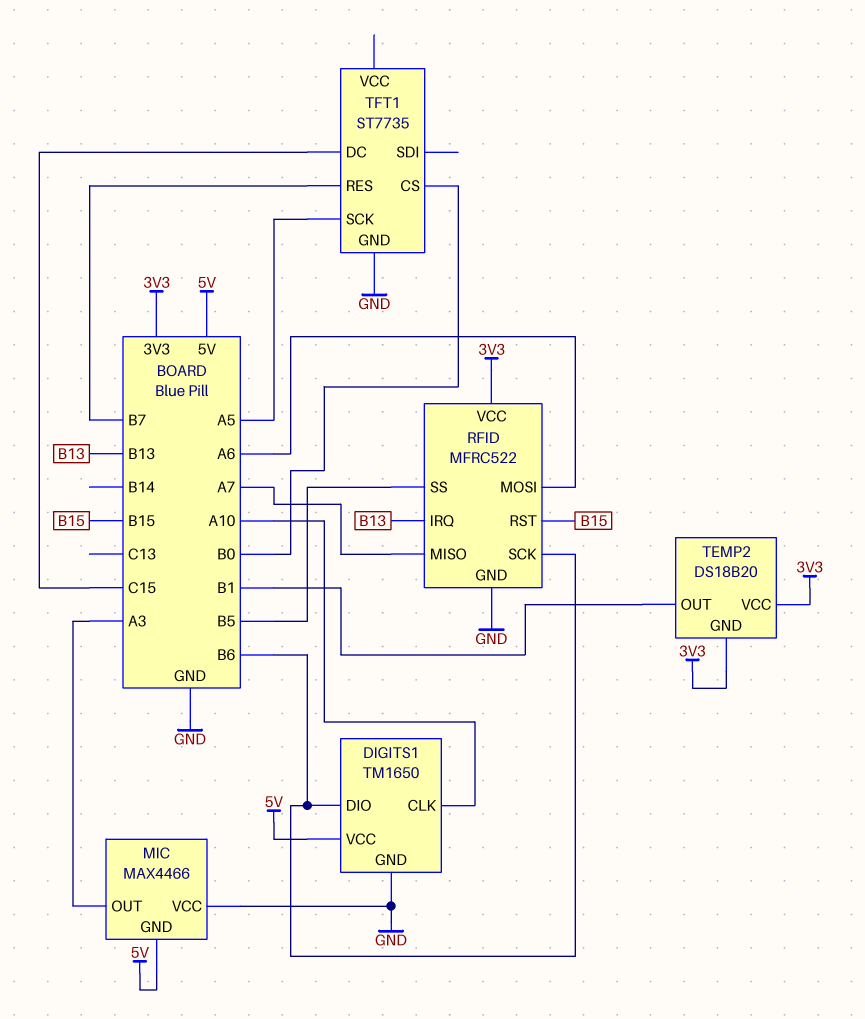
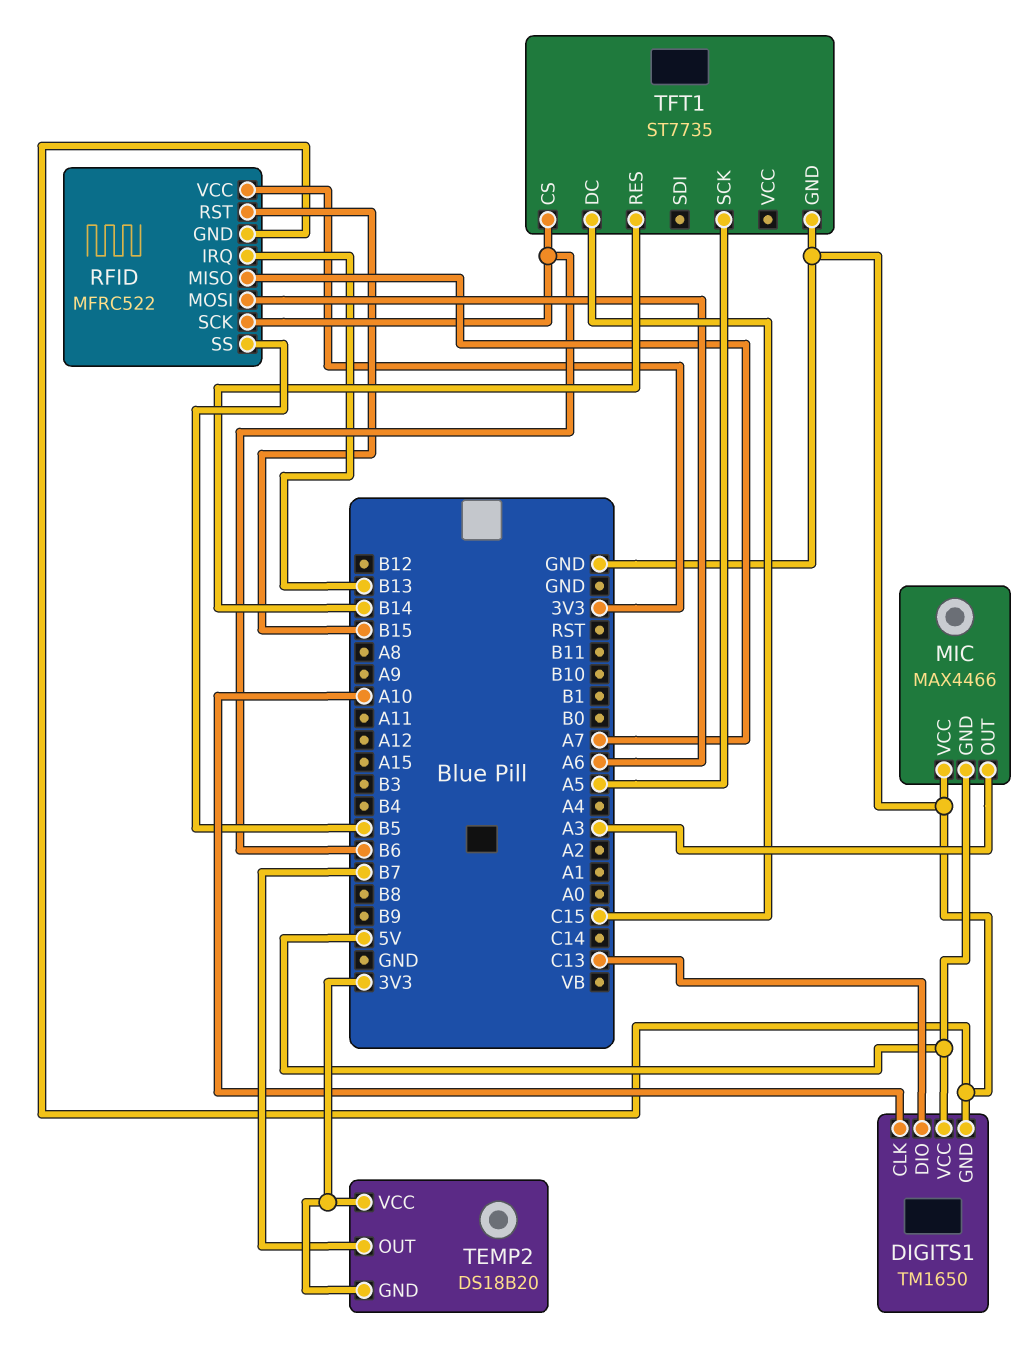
DIGITS1 pin DIO: B6 -> C13
TEMP2 pin OUT: B1 -> B7
TFT1 pin CS: B0 -> B6
TFT1 pin RES: B7 -> B14

